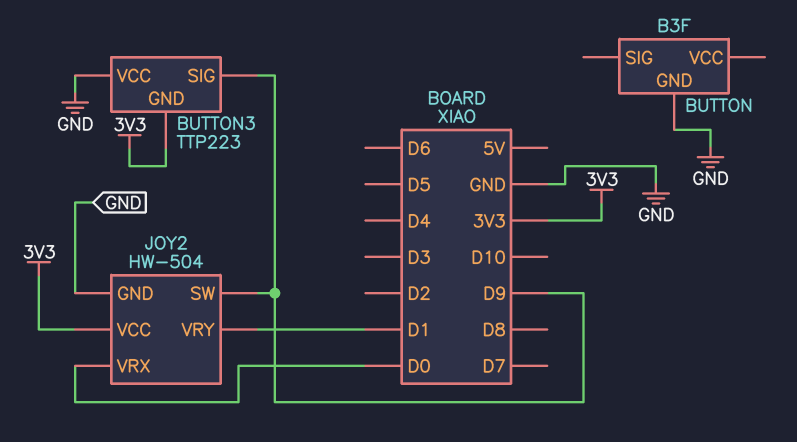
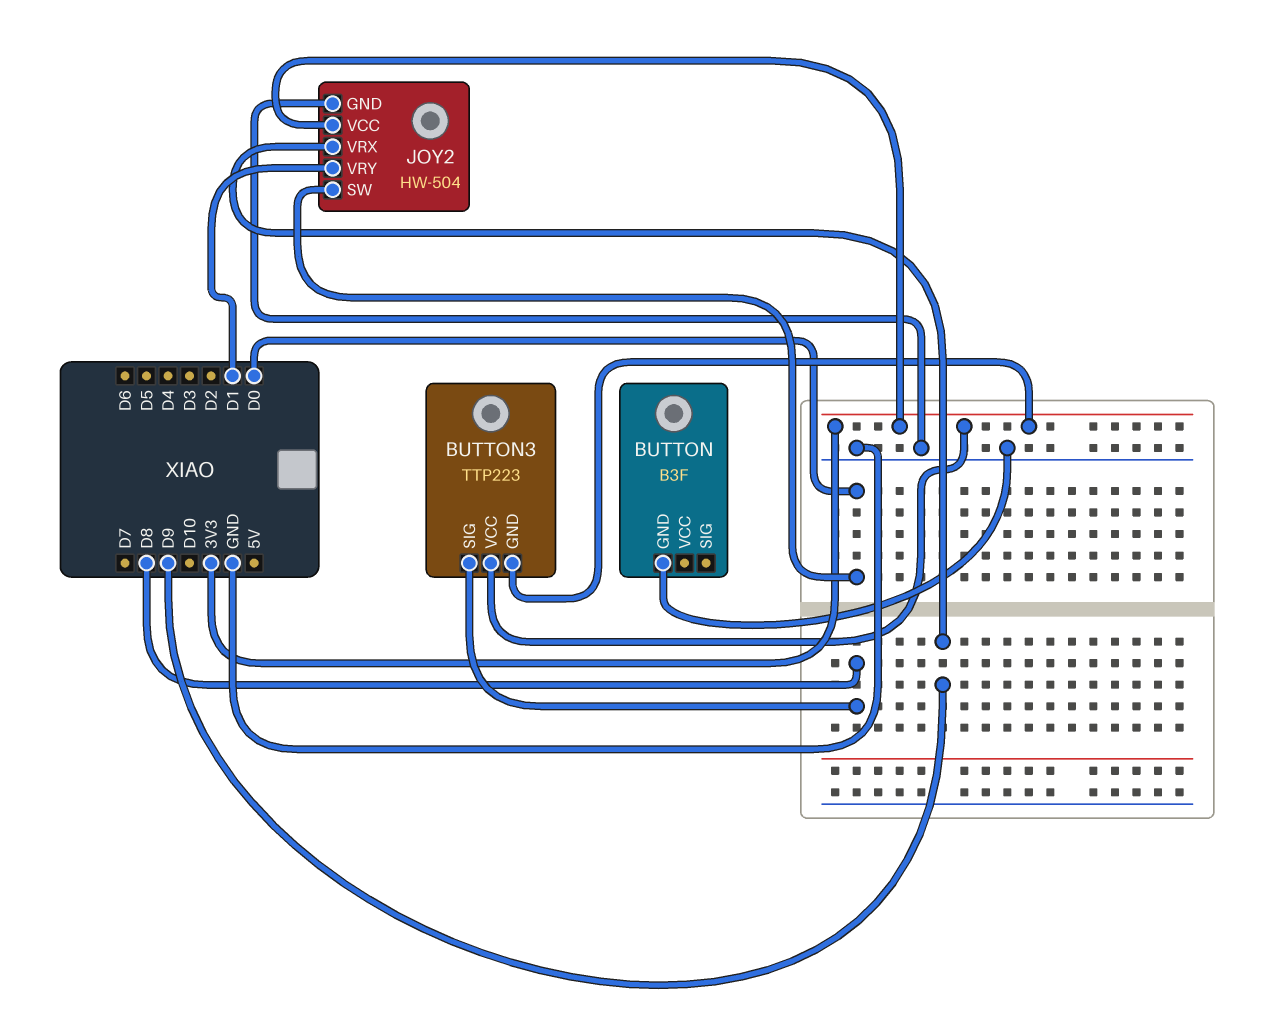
BUTTON3 pin SIG: D9 -> D8
BUTTON3 pin VCC: GND -> 3V3
JOY2 pin SW: D9 -> D0
JOY2 pin VRX: D0 -> D9

